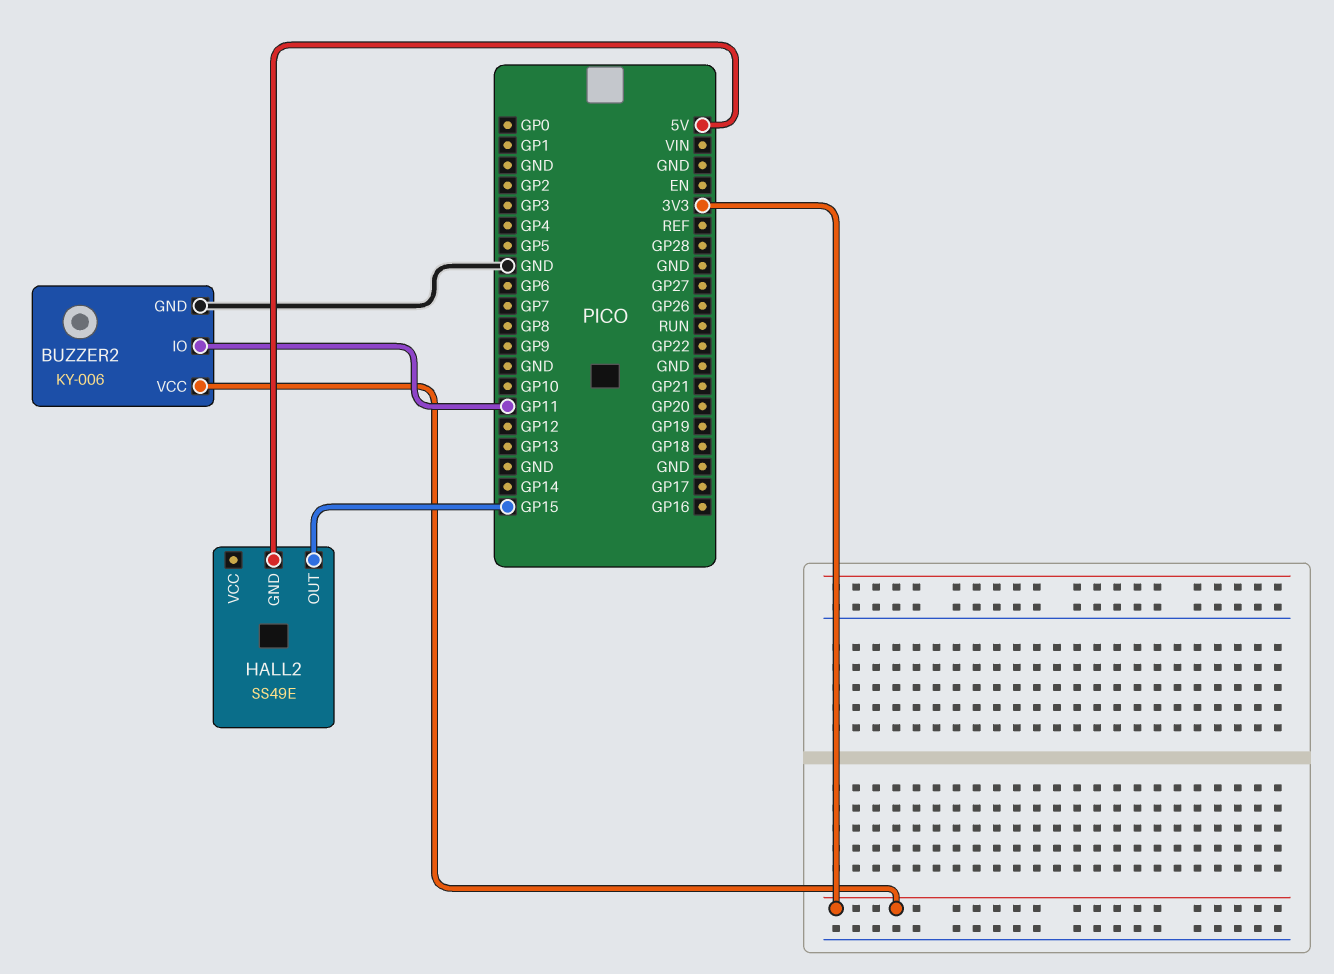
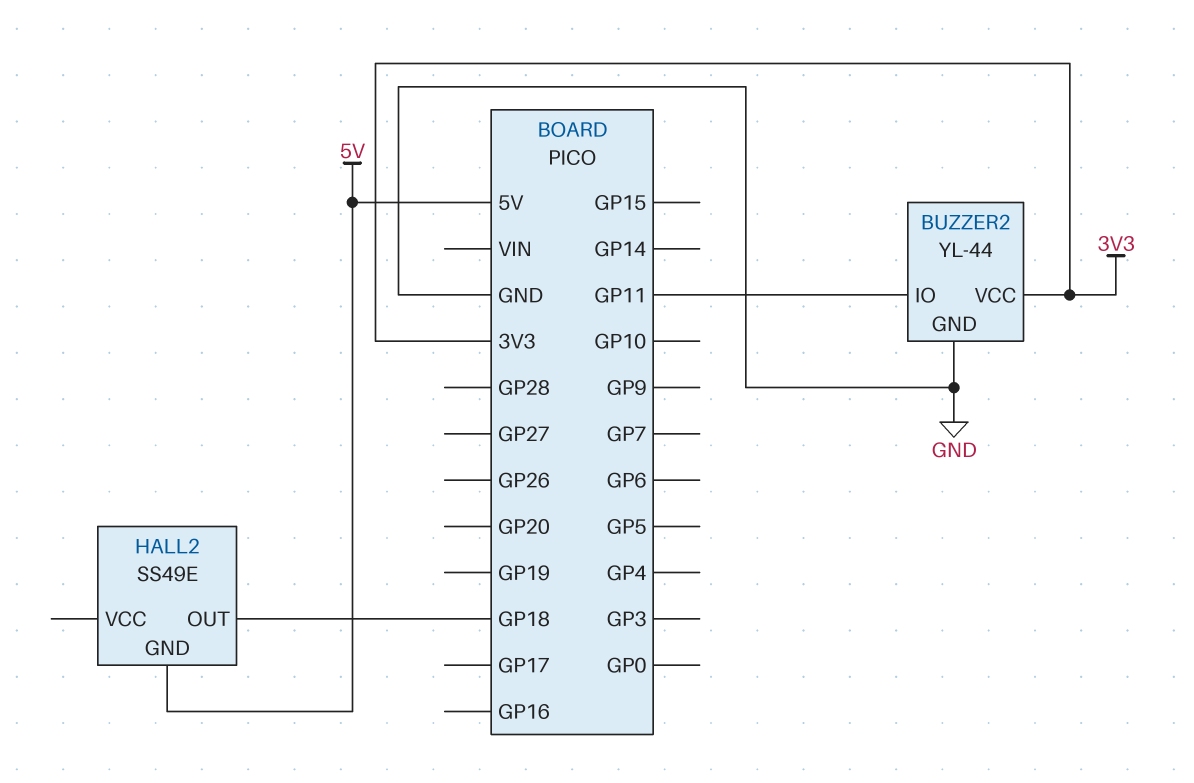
BUZZER2: KY-006 -> YL-44
HALL2 pin OUT: GP15 -> GP18

